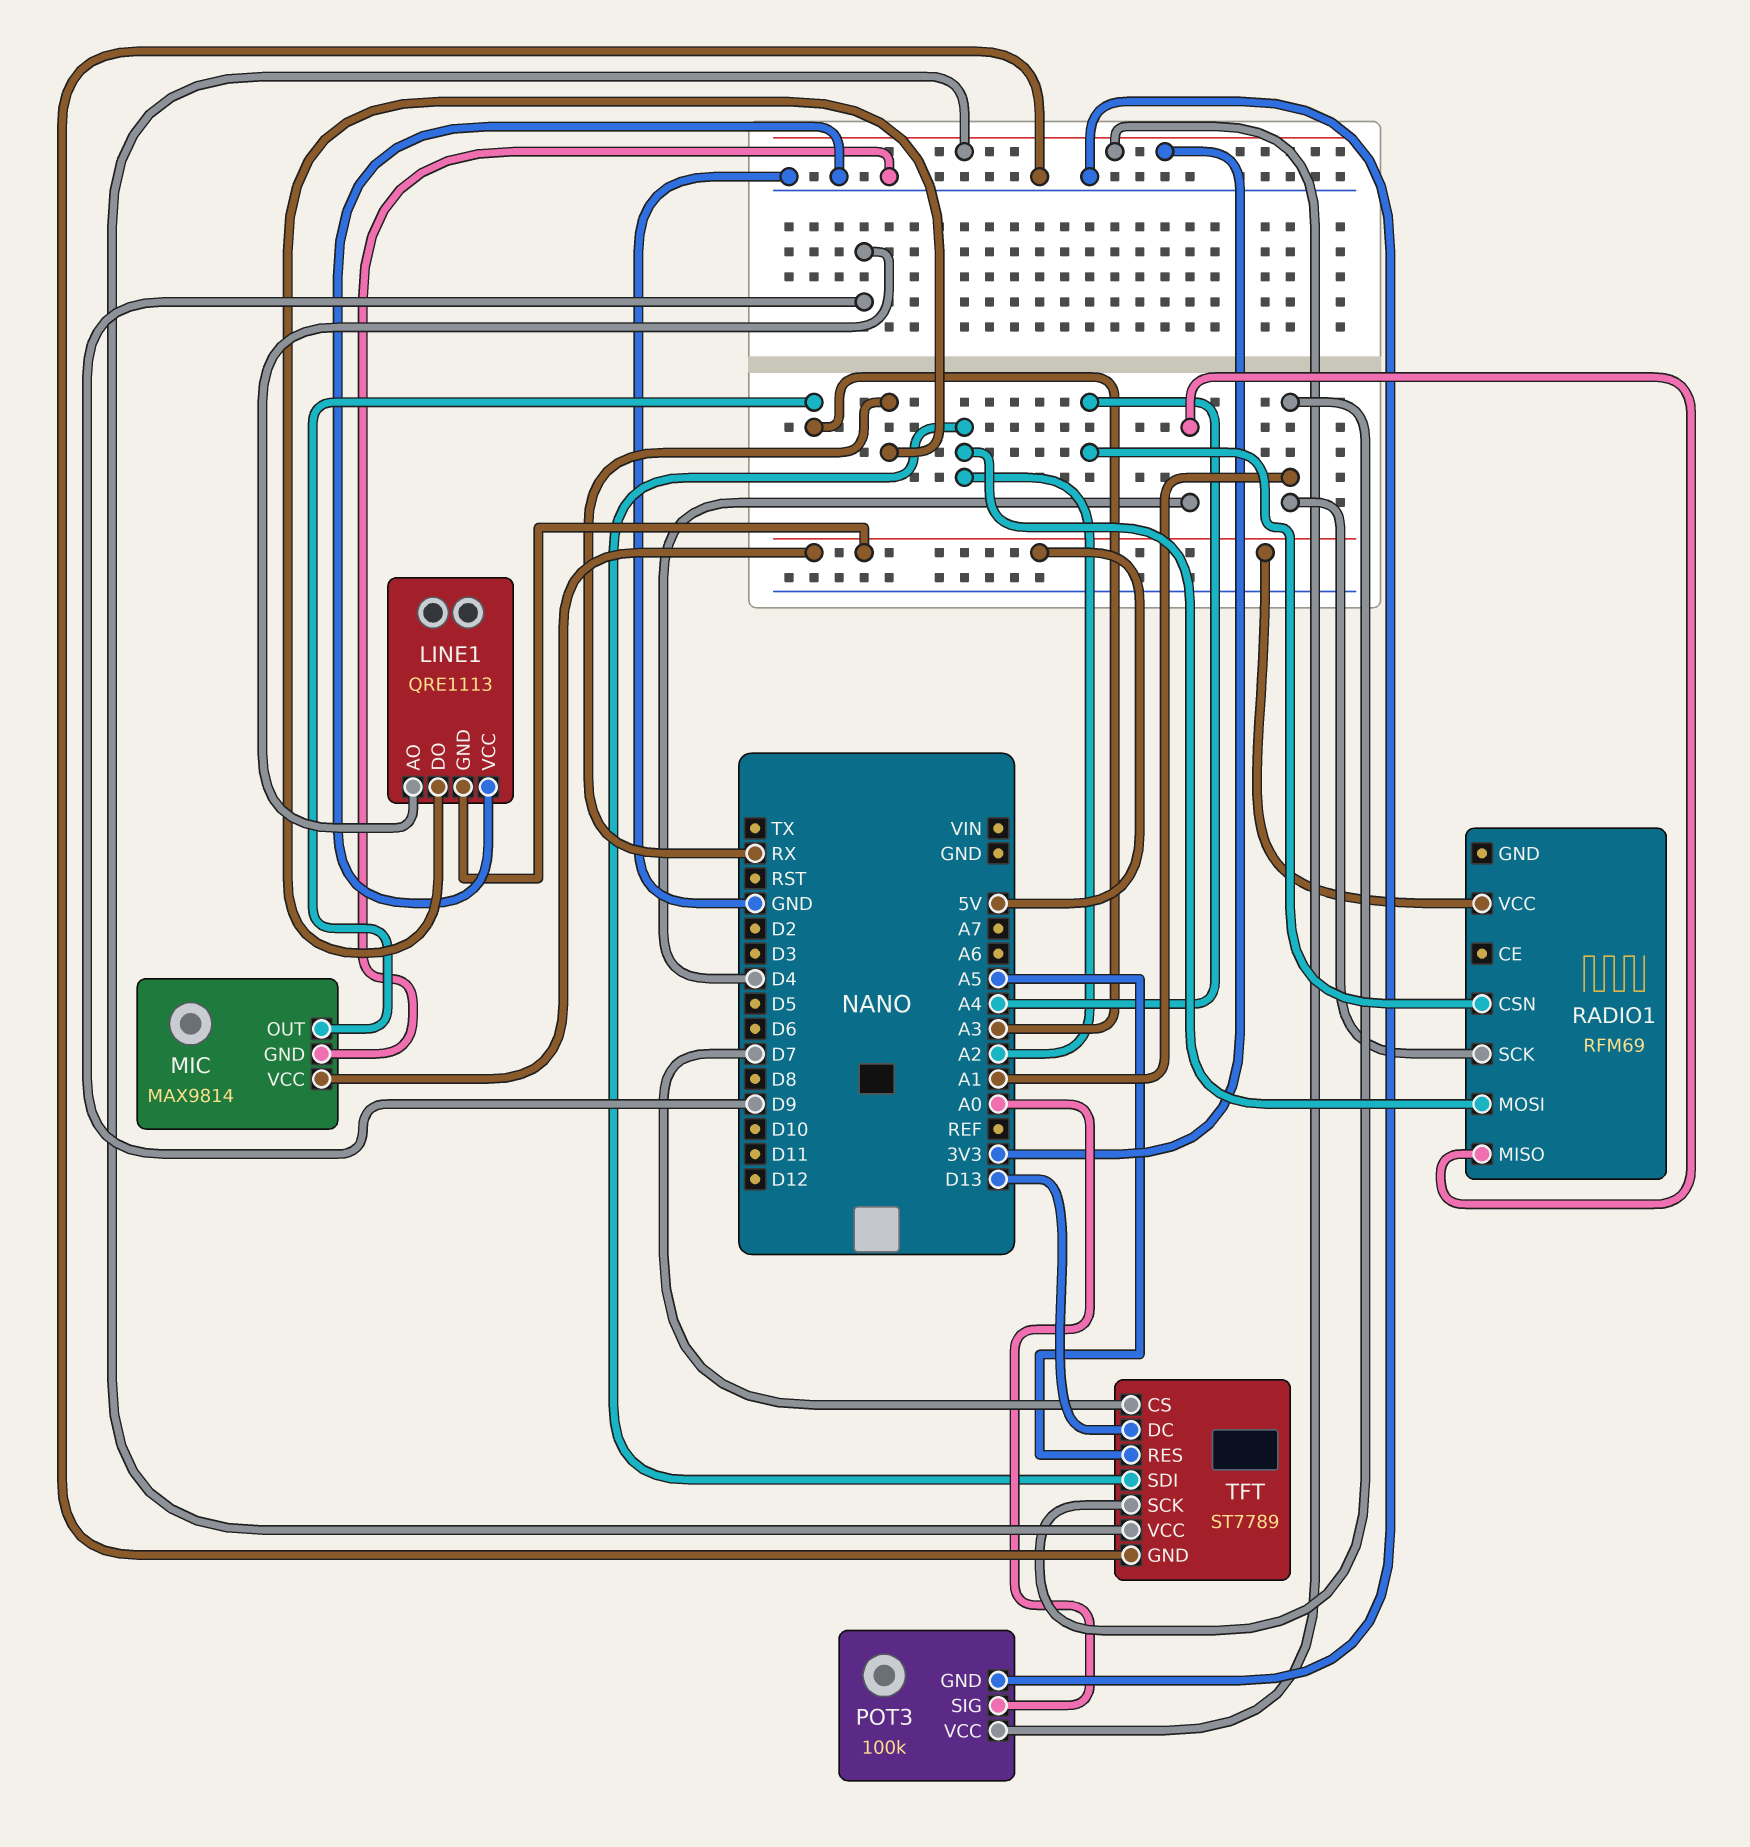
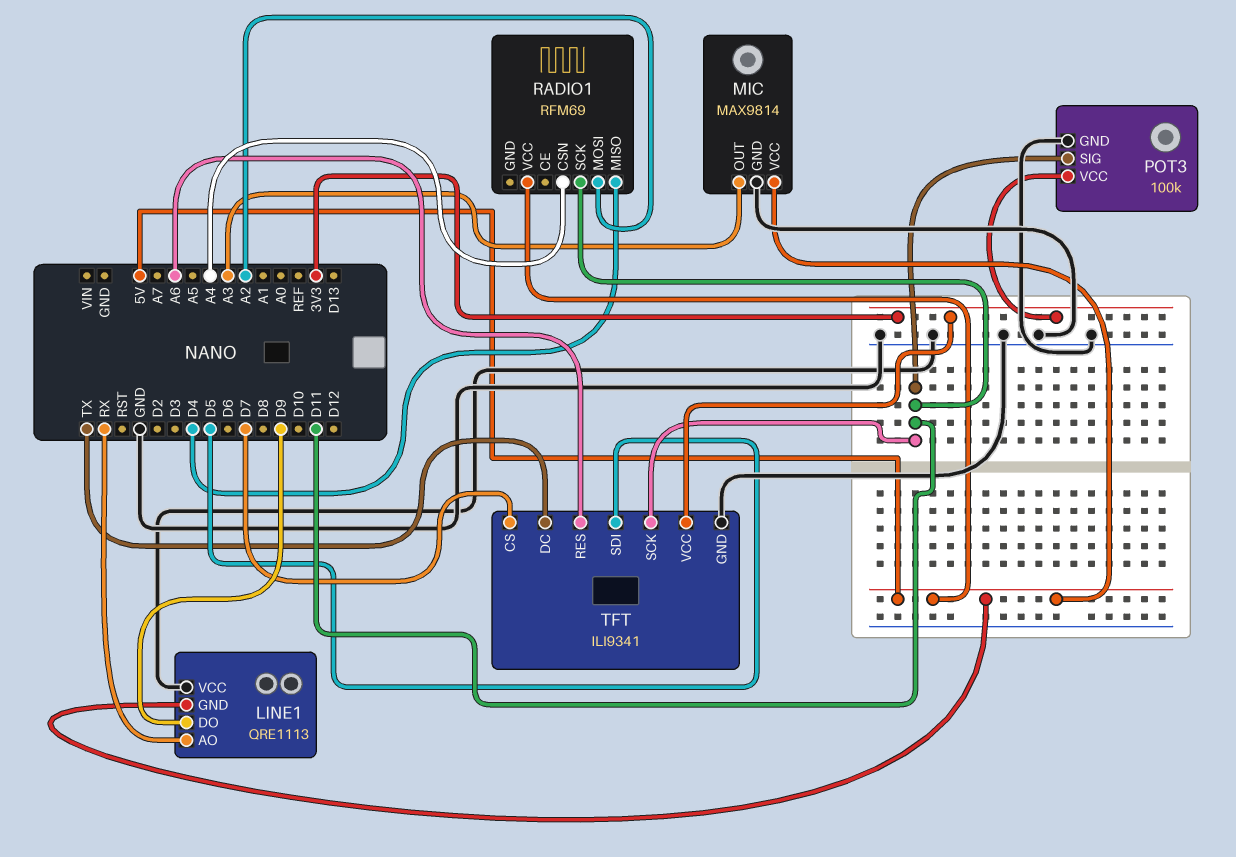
LINE1 pin AO: D9 -> RX
LINE1 pin DO: RX -> D9
POT3 pin SIG: A0 -> D11
RADIO1 pin SCK: A1 -> D11
TFT: ST7789 -> ILI9341
TFT pin DC: D13 -> TX
TFT pin RES: A5 -> A6
TFT pin SCK: A1 -> D11
TFT pin SDI: A2 -> D5

